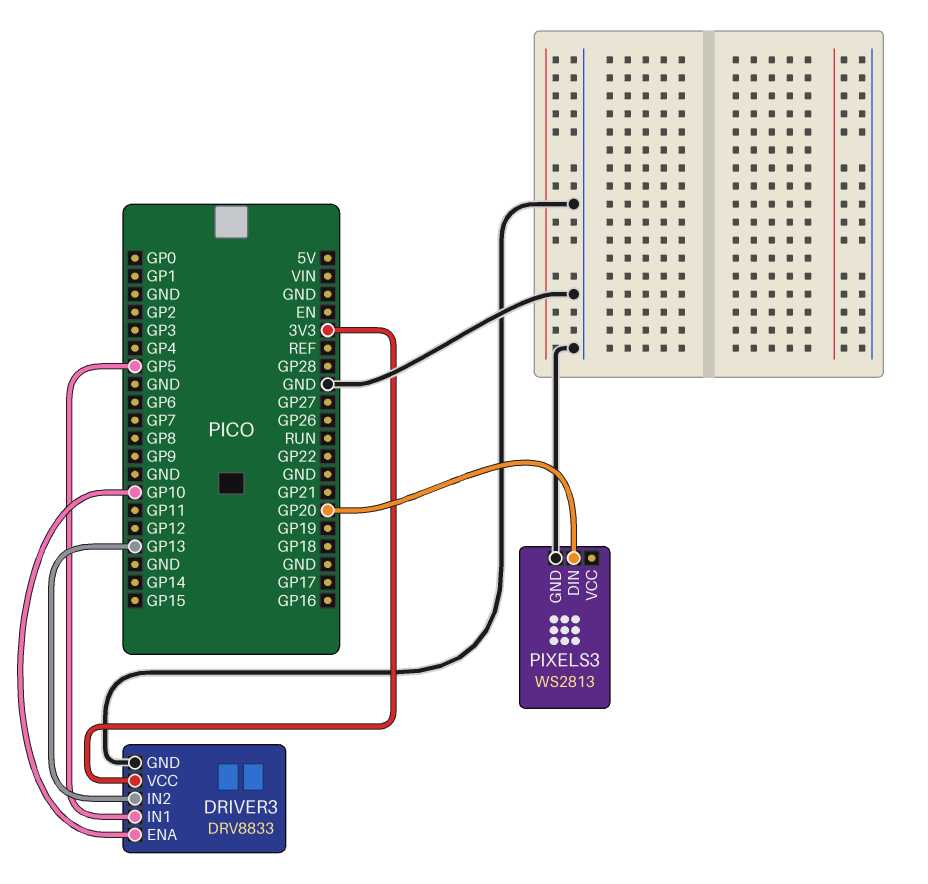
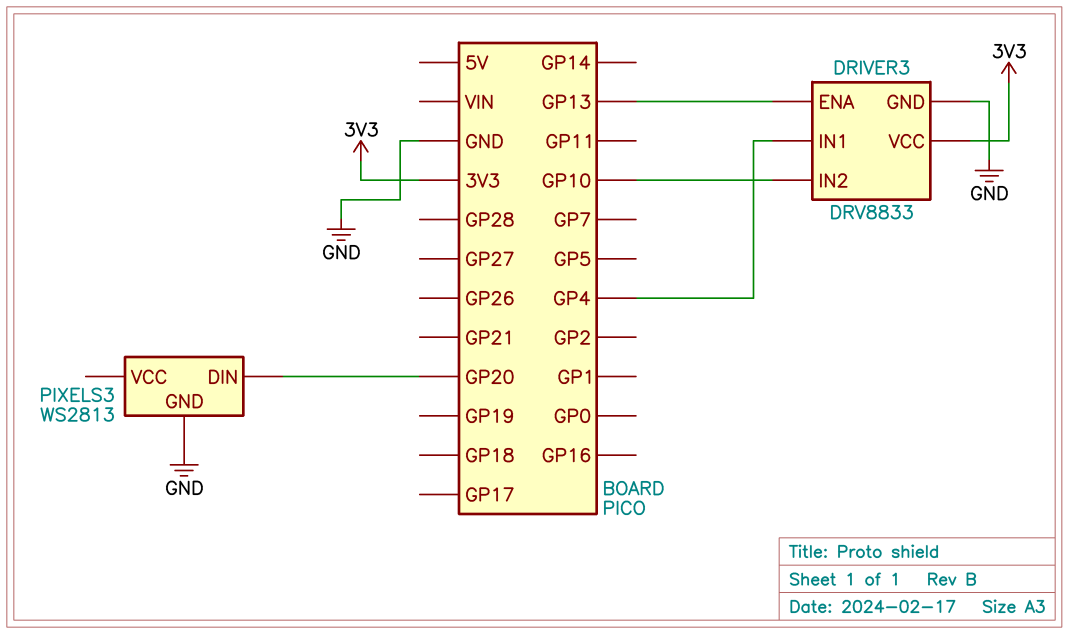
DRIVER3 pin ENA: GP10 -> GP13
DRIVER3 pin IN1: GP5 -> GP4
DRIVER3 pin IN2: GP13 -> GP10

